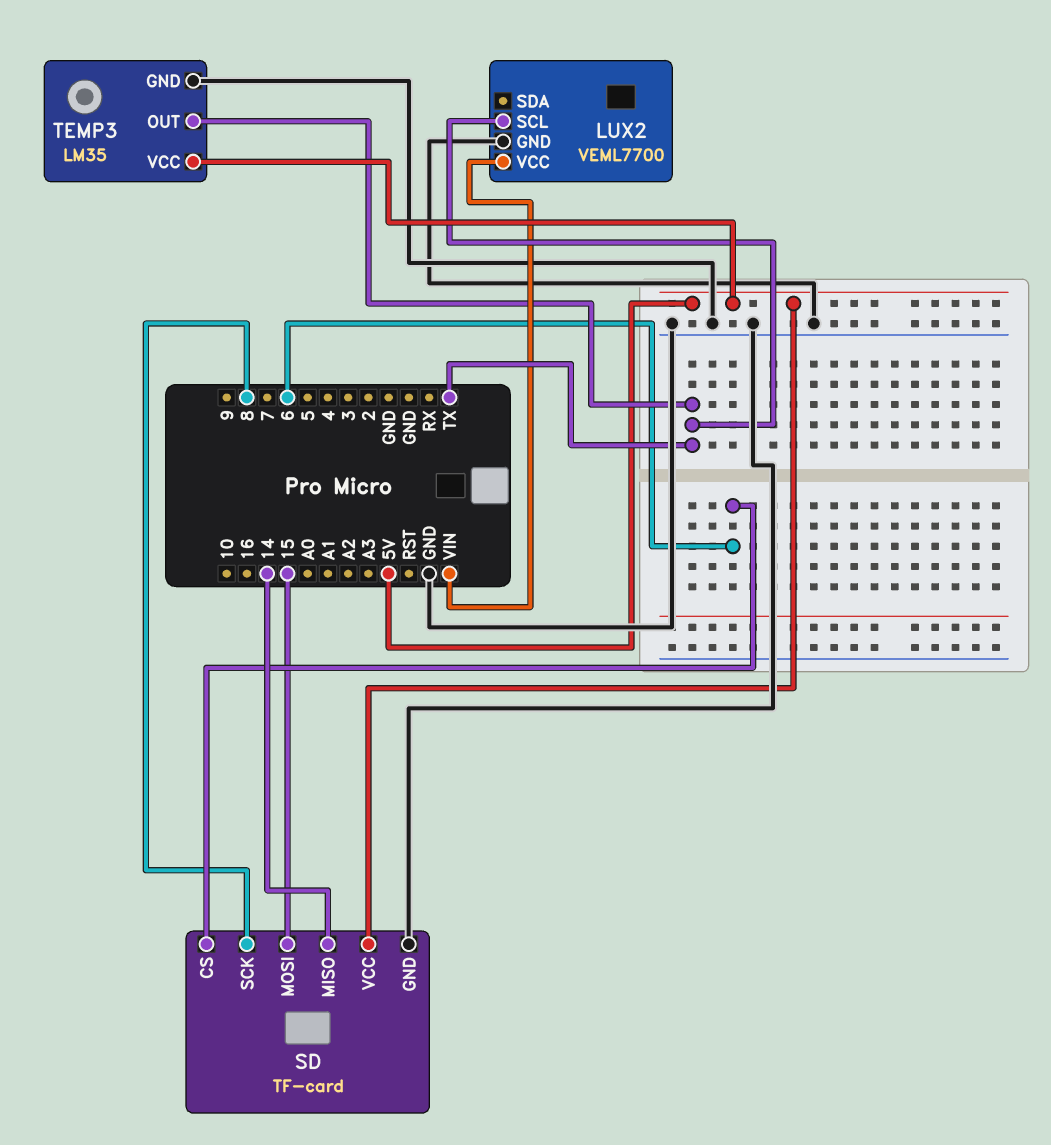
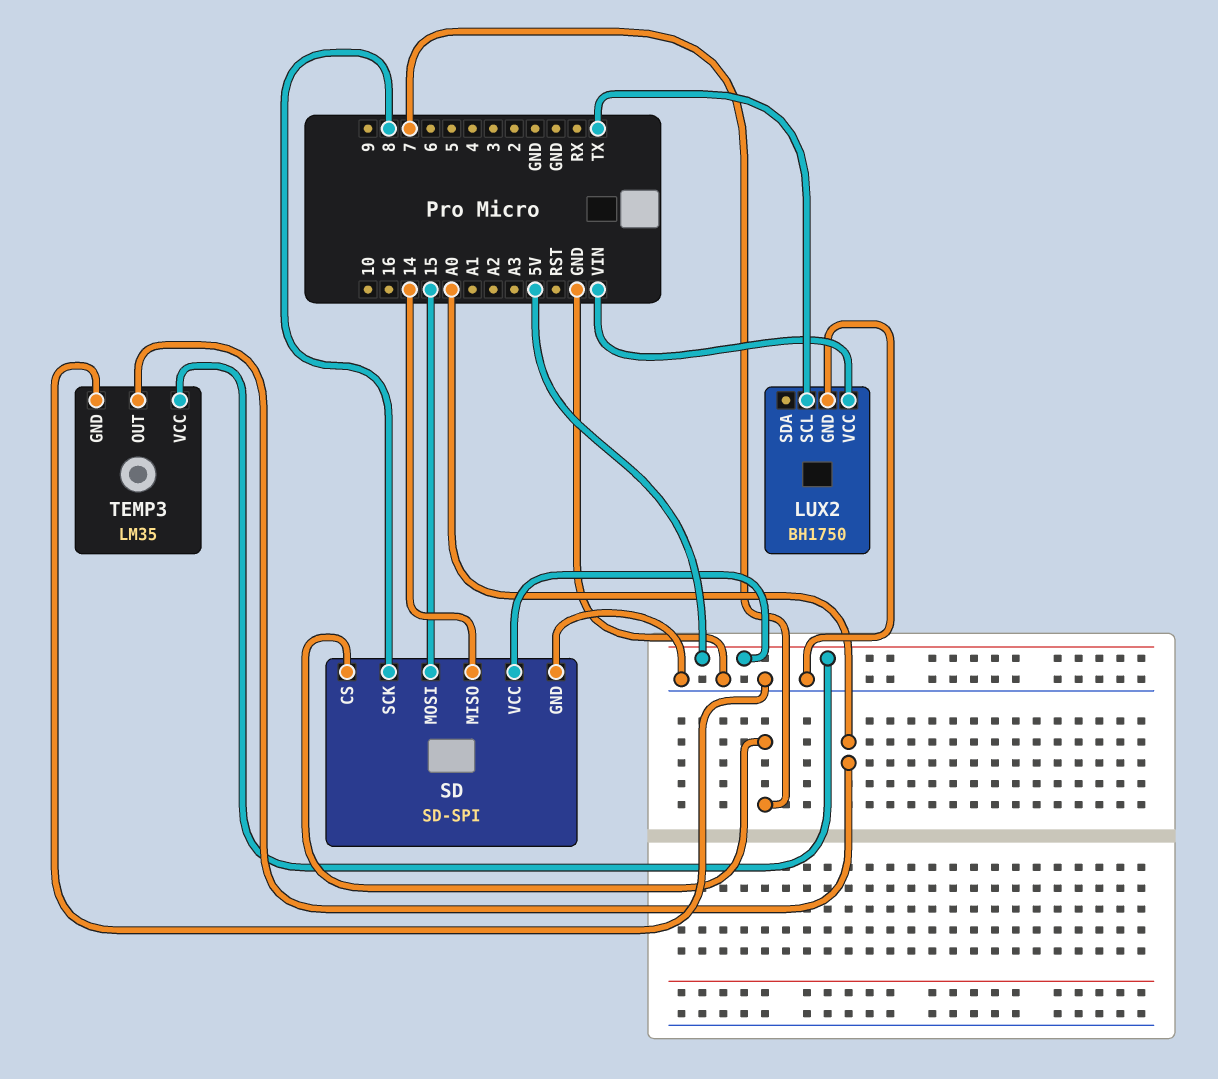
LUX2: VEML7700 -> BH1750
SD: TF-card -> SD-SPI
SD pin CS: 6 -> 7
TEMP3 pin OUT: TX -> A0

